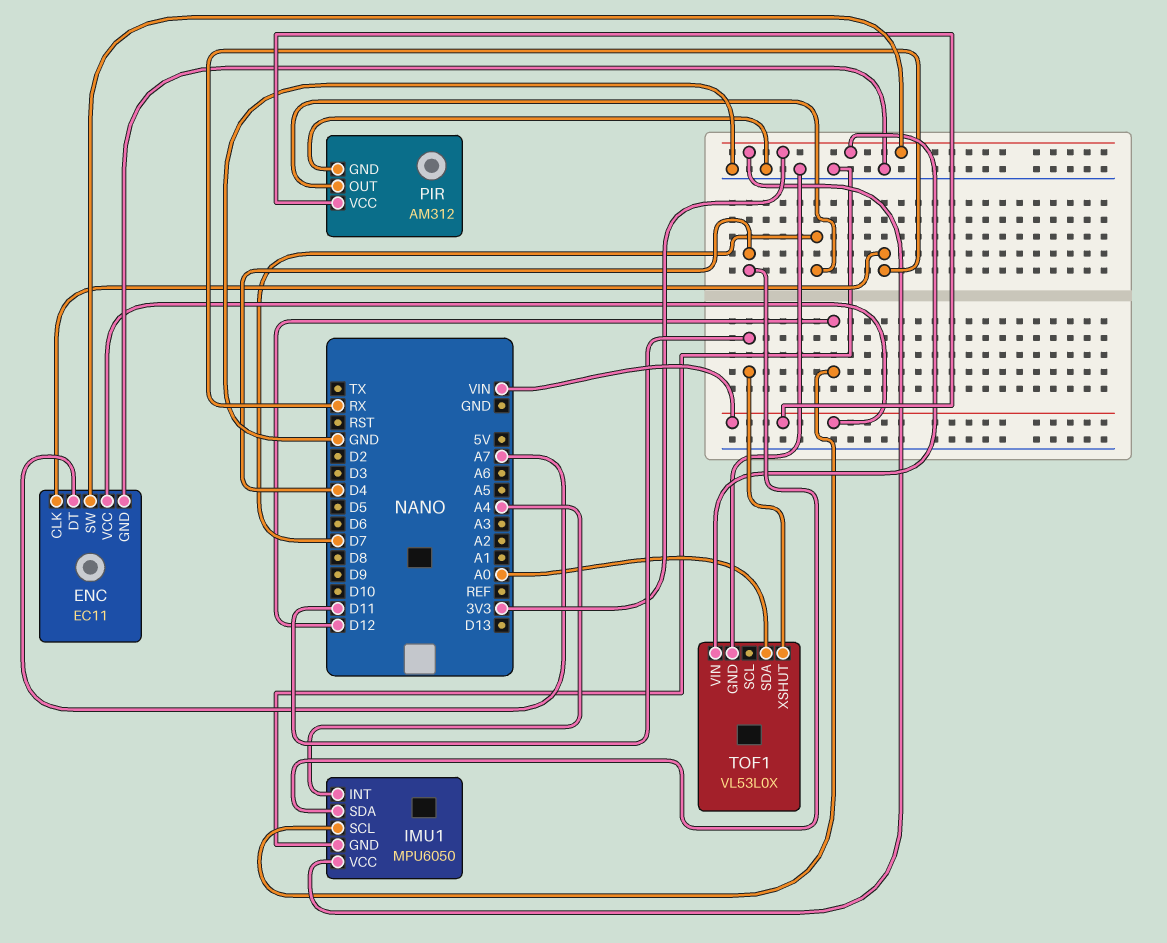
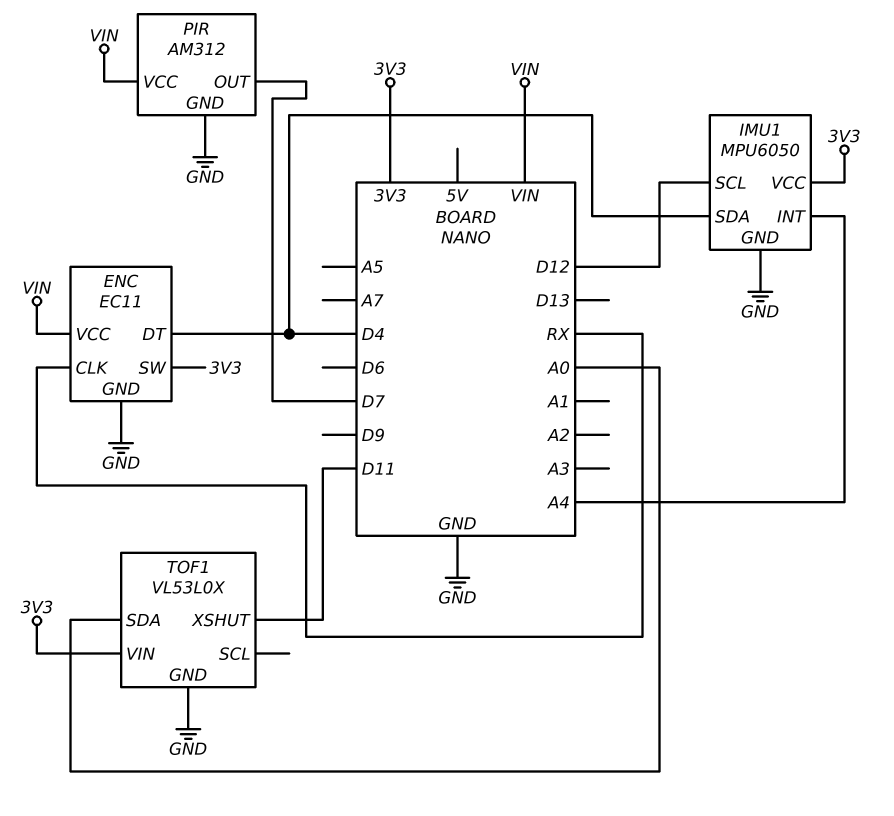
ENC pin DT: A7 -> D4

